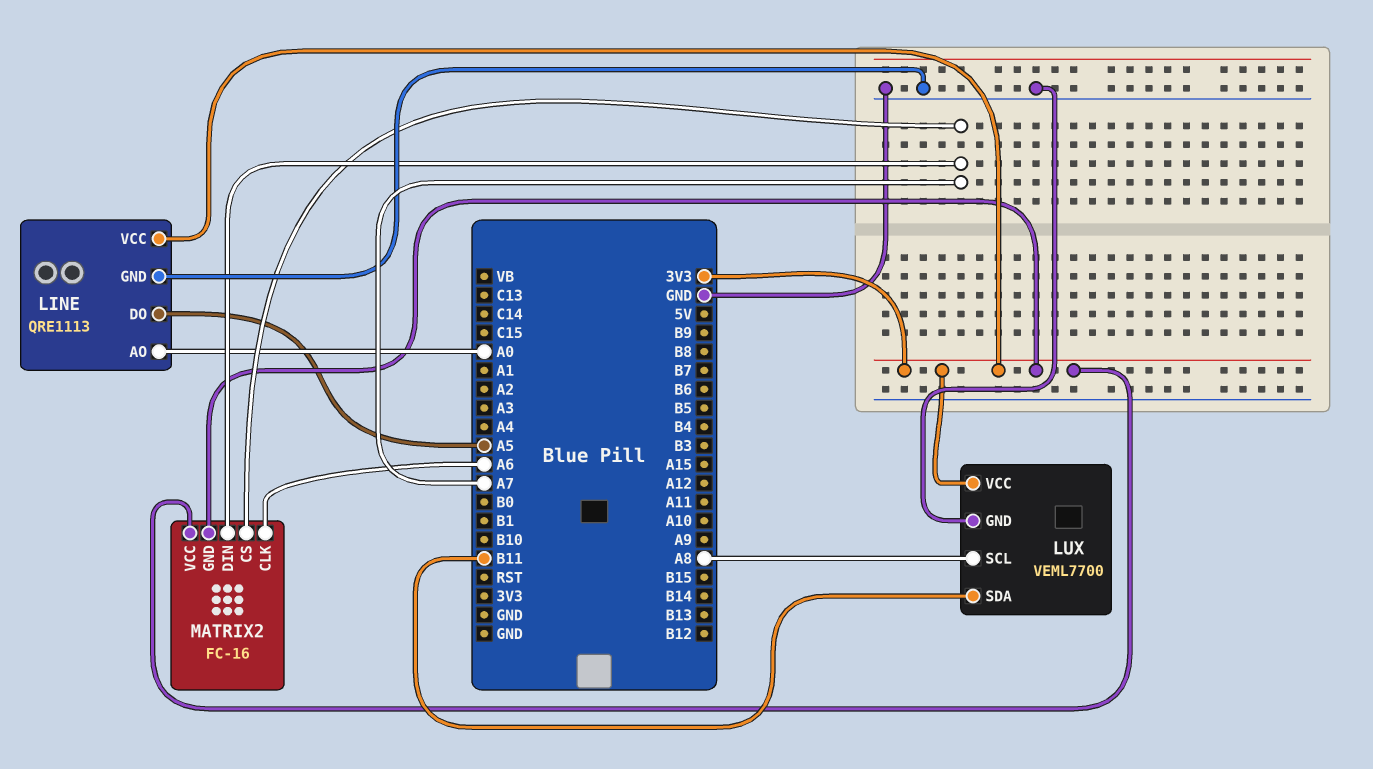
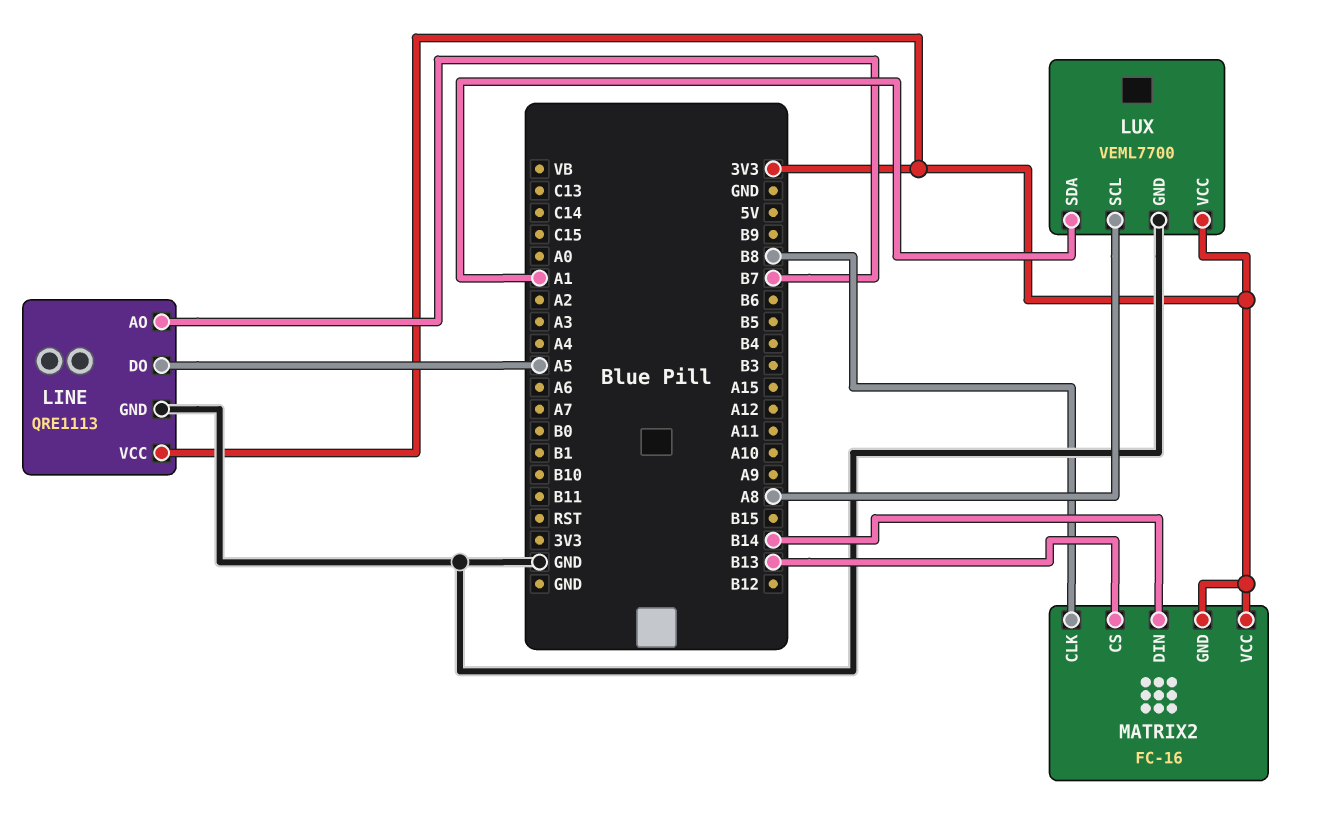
LINE pin AO: A0 -> B7
LUX pin SDA: B11 -> A1
MATRIX2 pin CLK: A6 -> B8
MATRIX2 pin CS: A7 -> B13
MATRIX2 pin DIN: A7 -> B14

